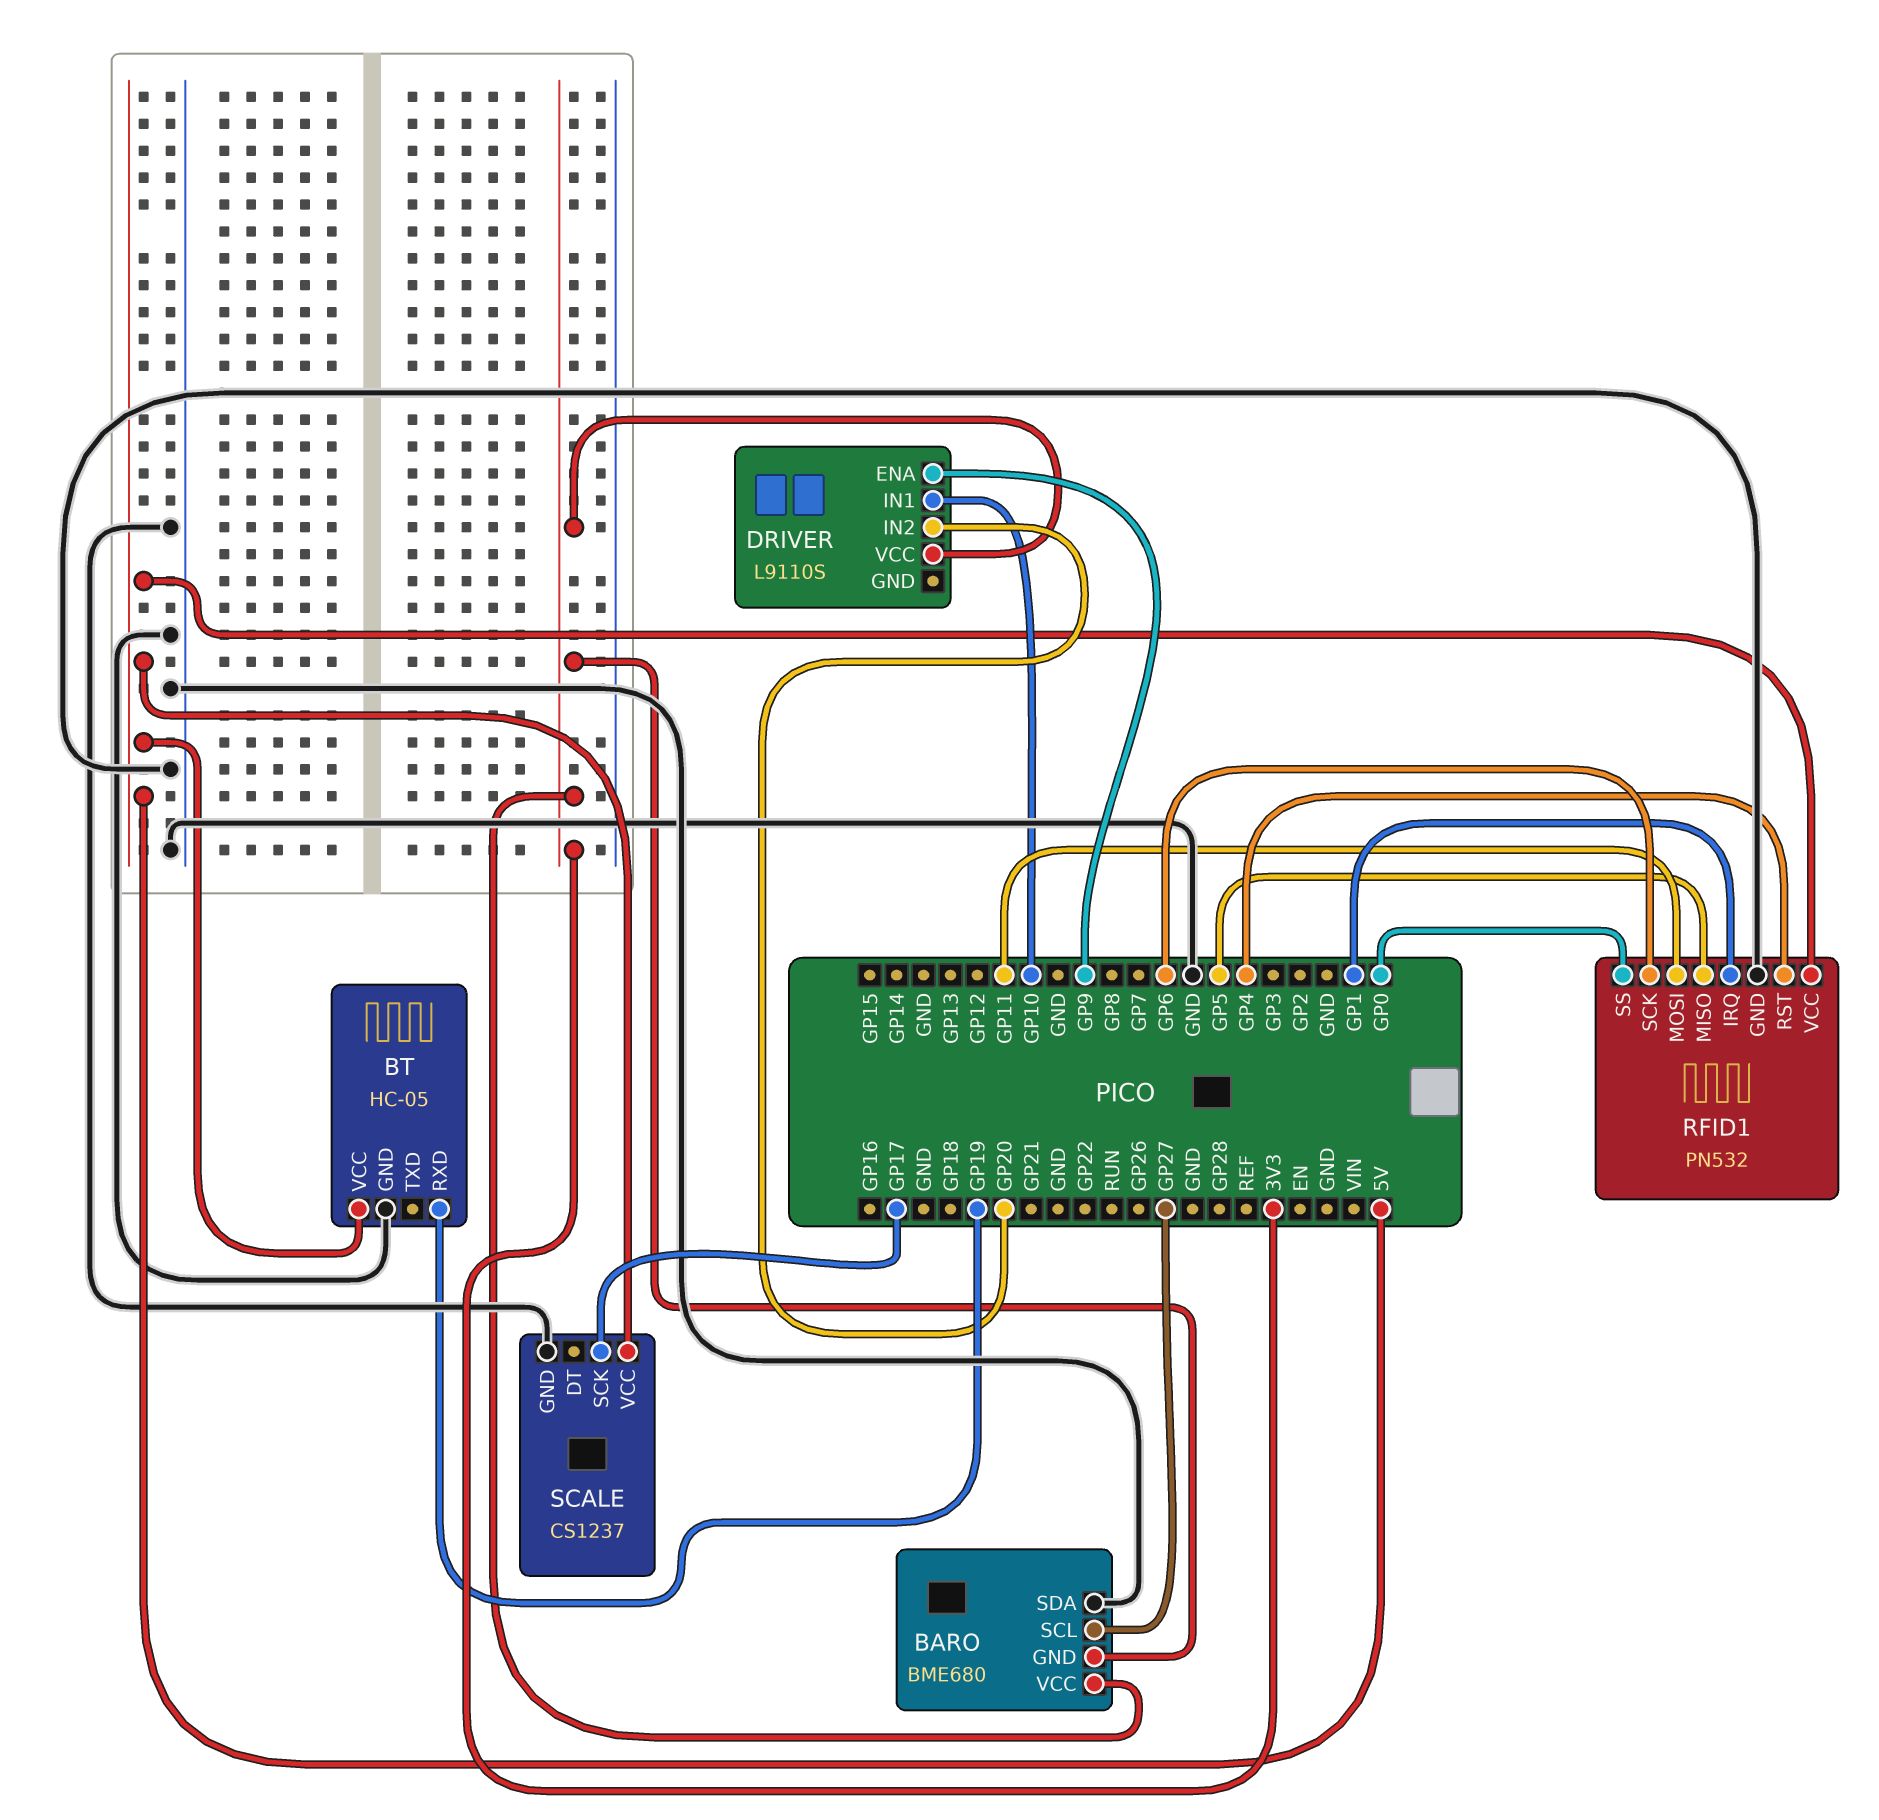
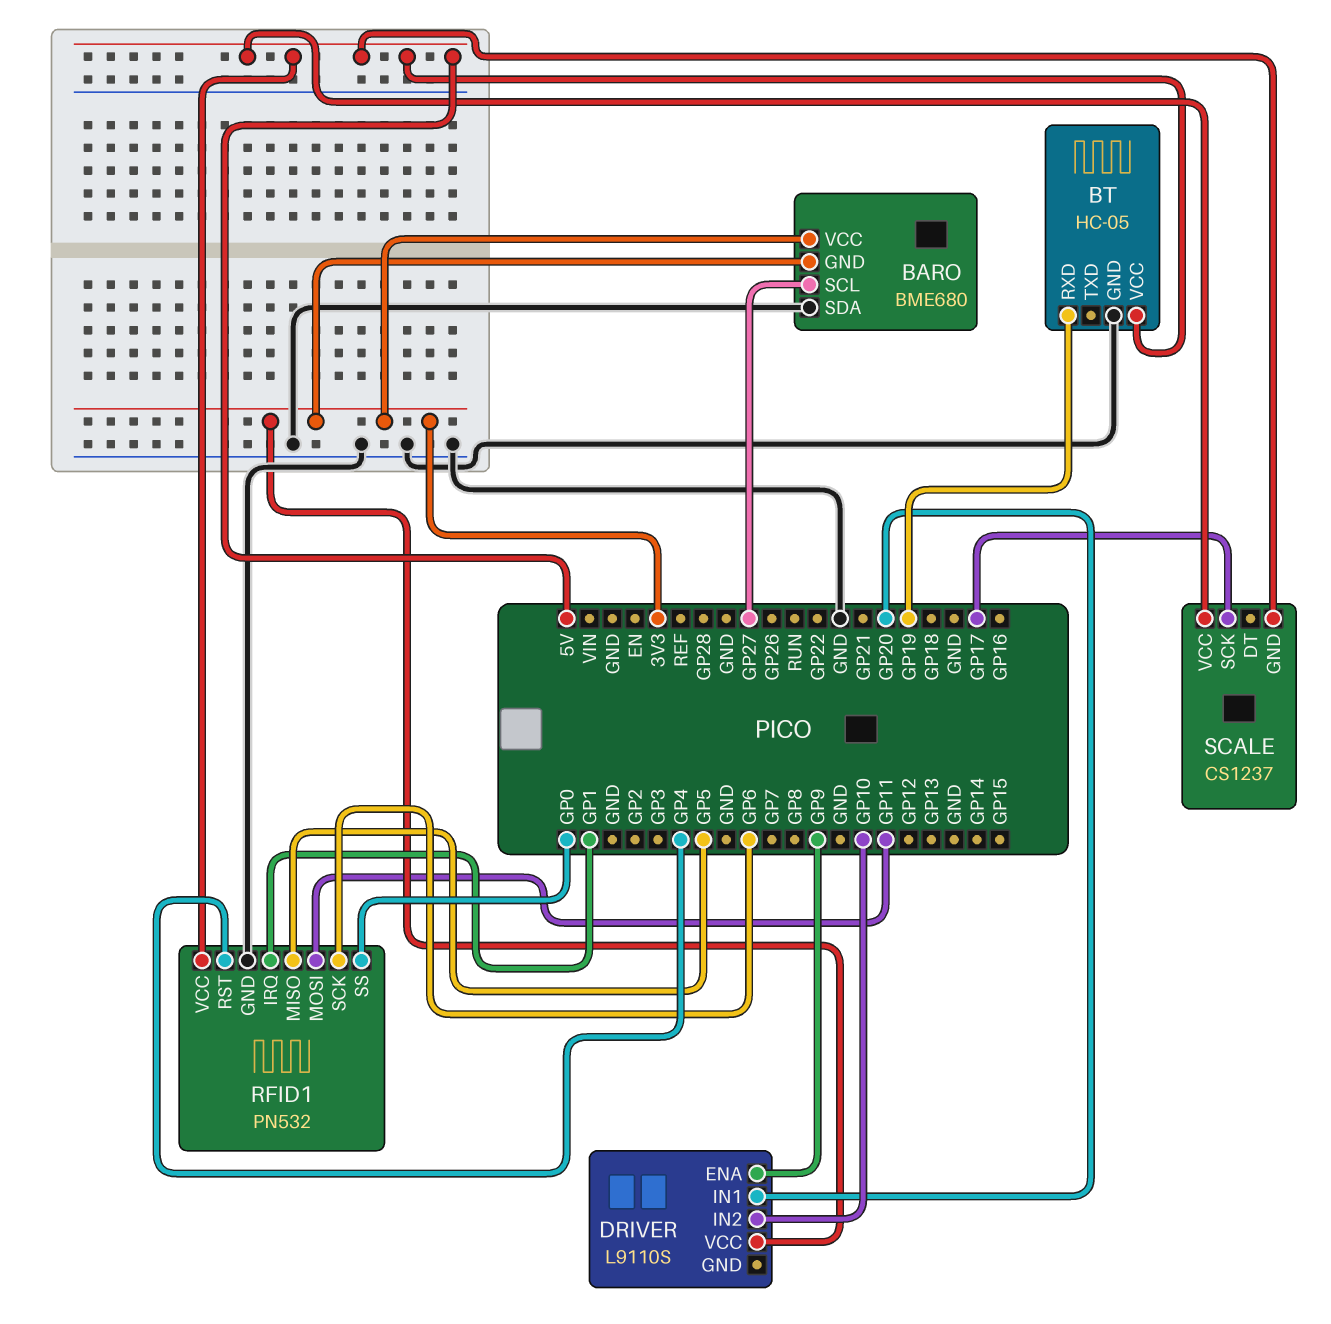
DRIVER pin IN1: GP10 -> GP20
DRIVER pin IN2: GP20 -> GP10
SCALE pin GND: GND -> 5V

